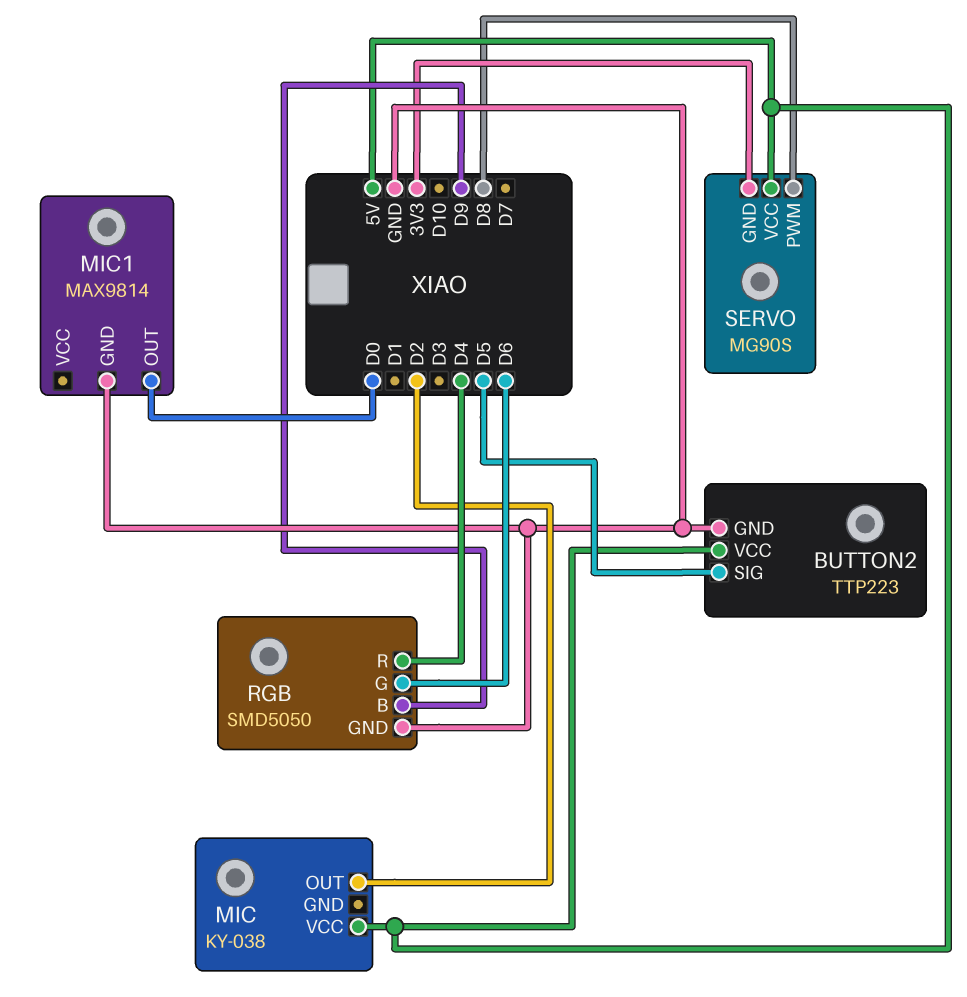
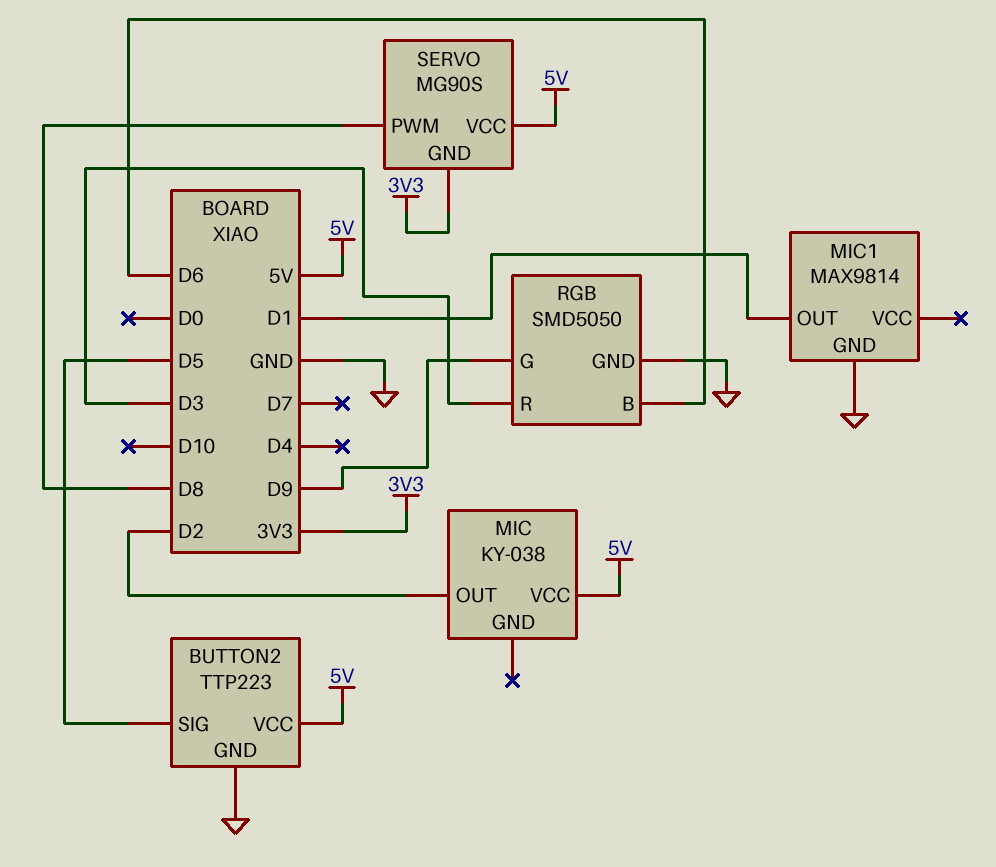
MIC1 pin OUT: D0 -> D1
RGB pin B: D9 -> D6
RGB pin G: D6 -> D9
RGB pin R: D4 -> D3

